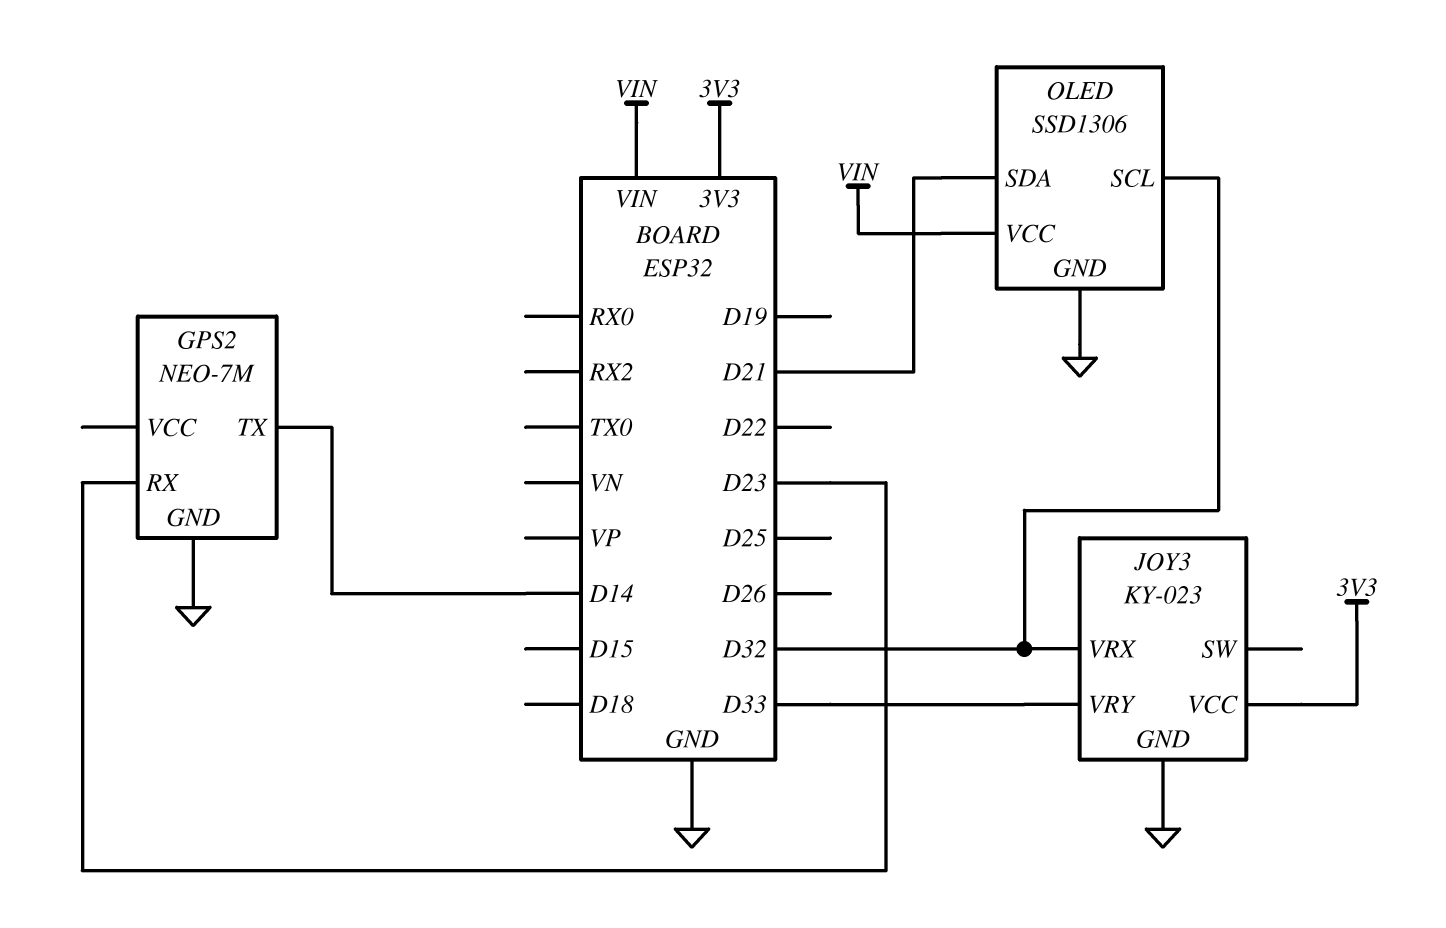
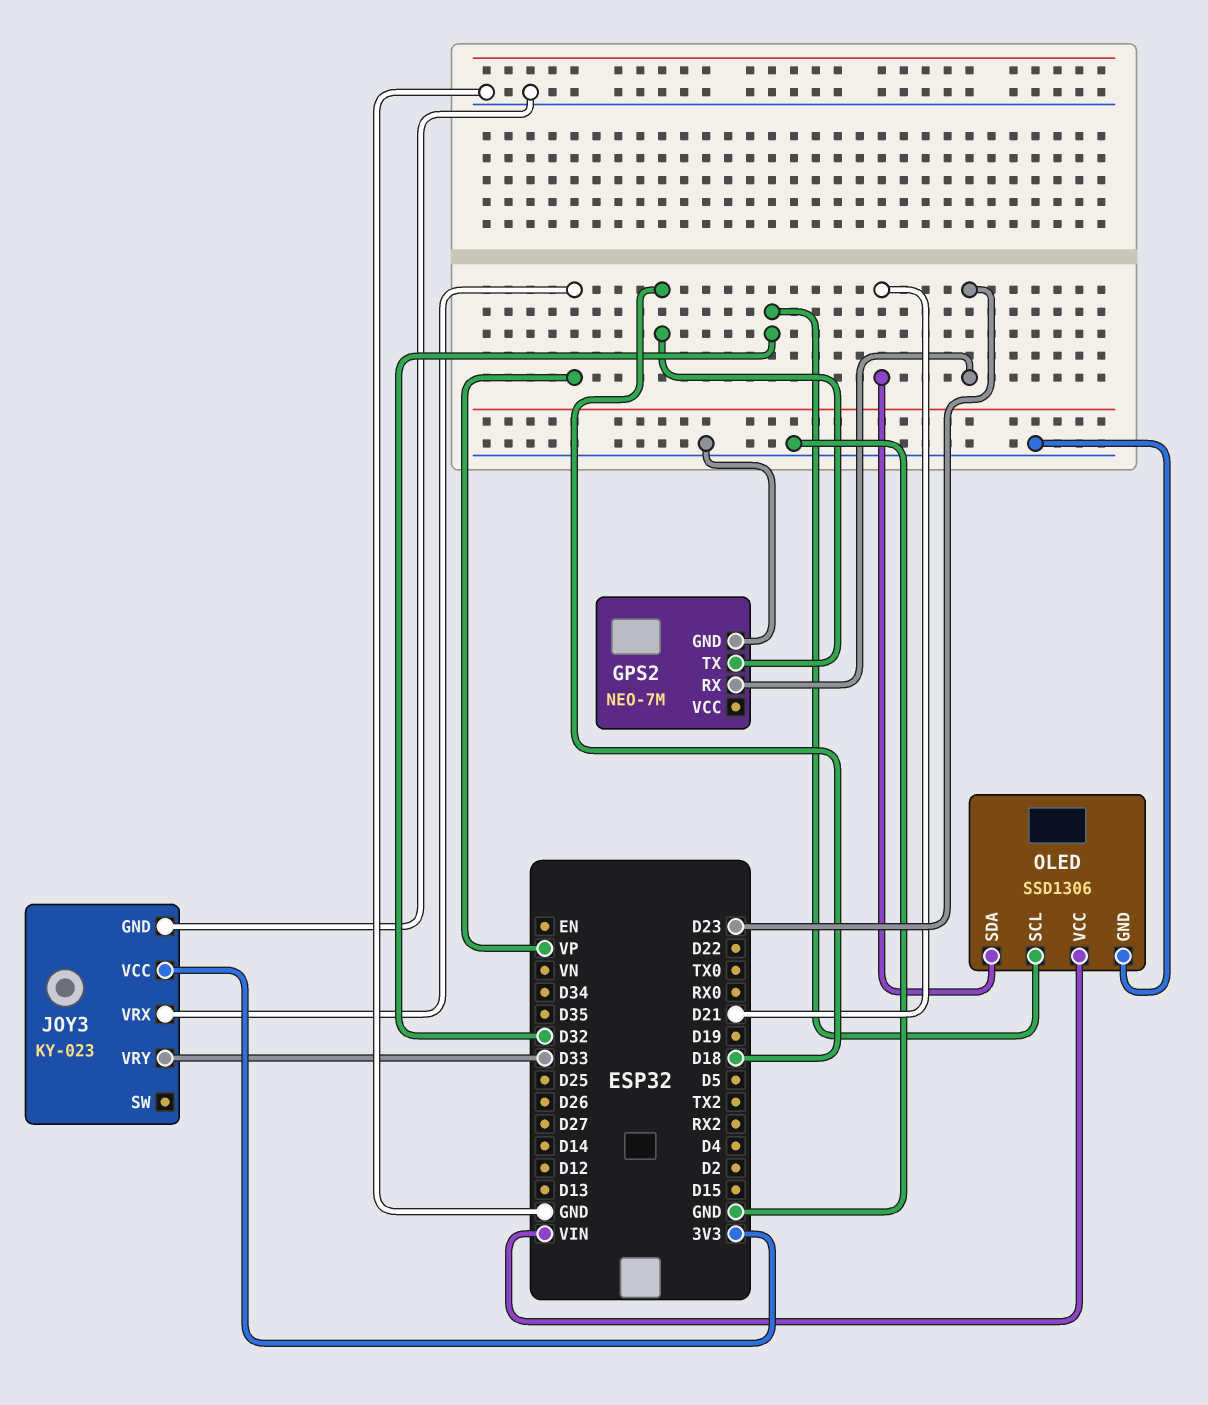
GPS2 pin TX: D14 -> D18
JOY3 pin VRX: D32 -> VP

